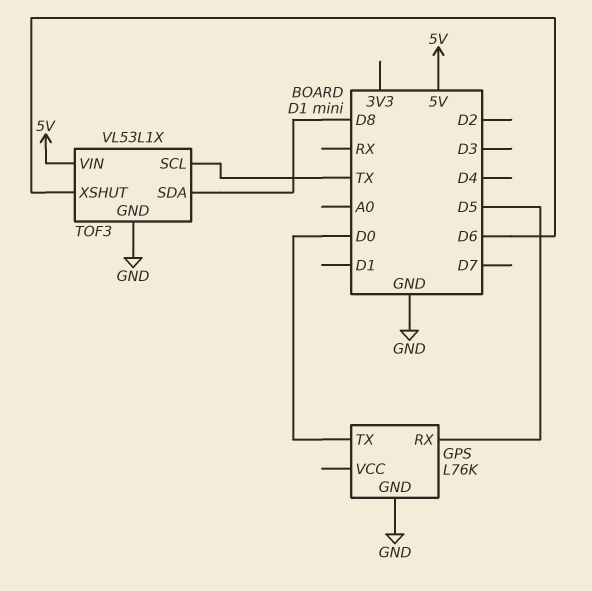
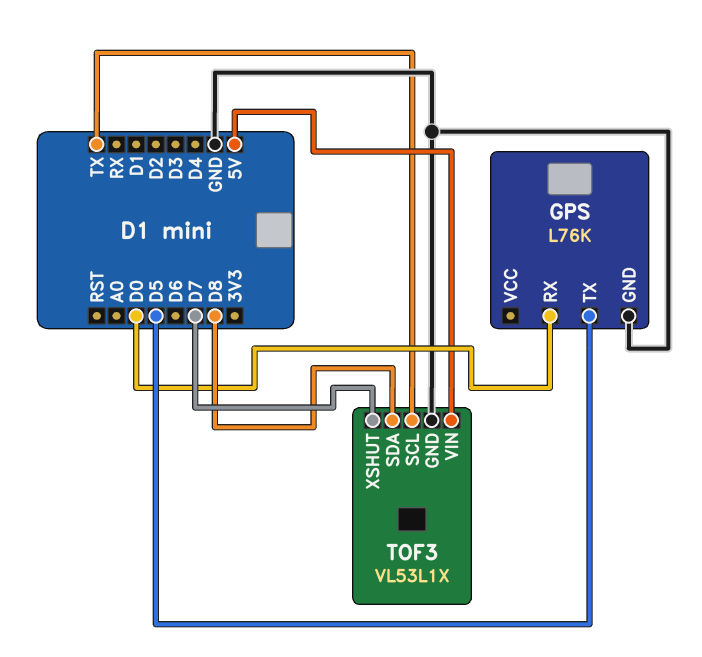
GPS pin RX: D5 -> D0
GPS pin TX: D0 -> D5
TOF3 pin XSHUT: D6 -> D7

